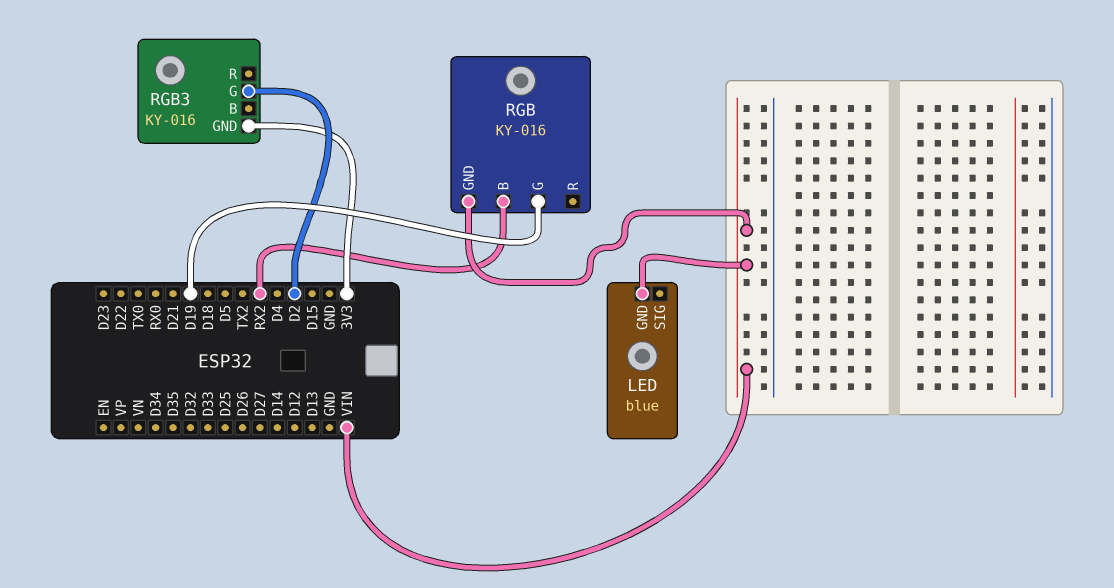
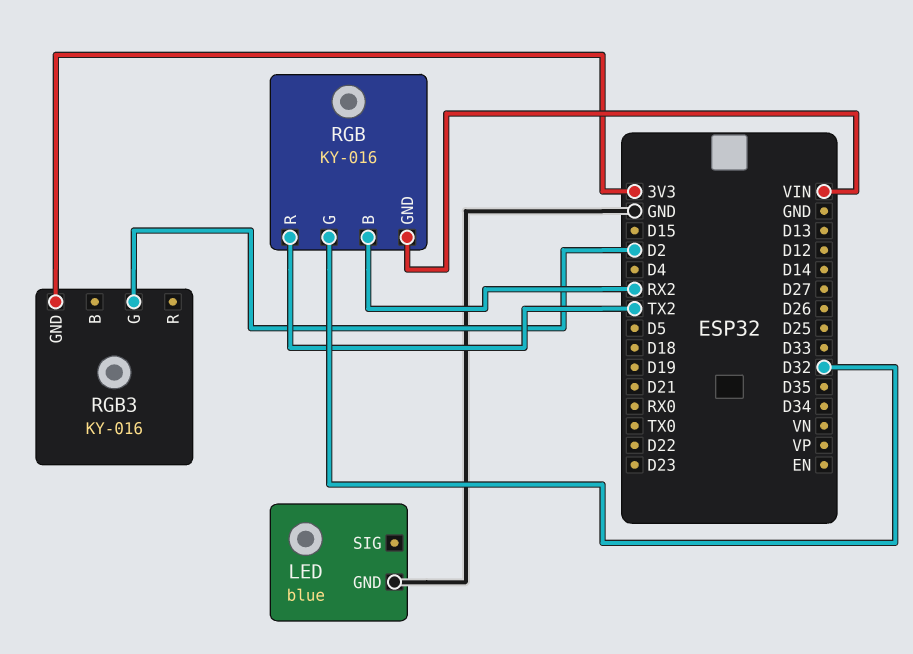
LED pin GND: VIN -> GND
RGB pin G: D19 -> D32
RGB pin R: none -> TX2

